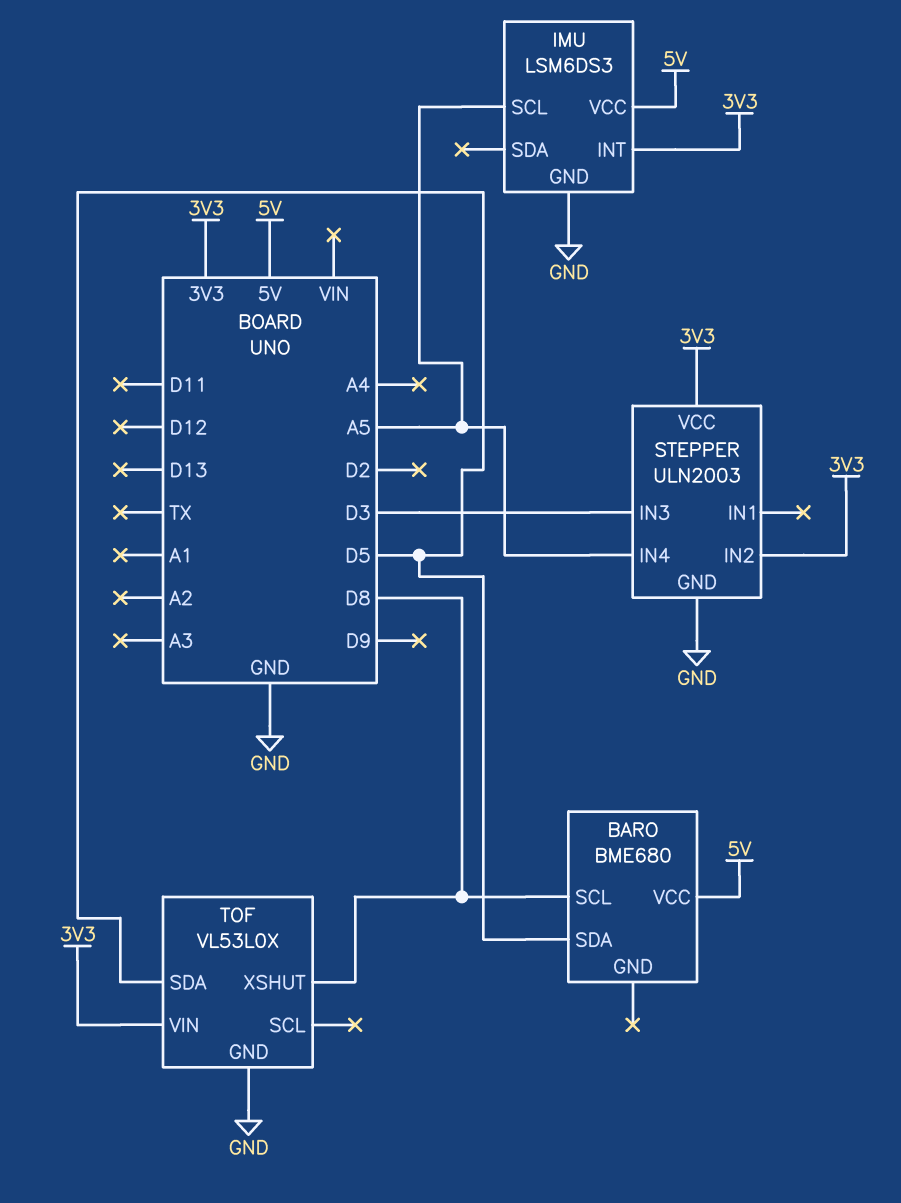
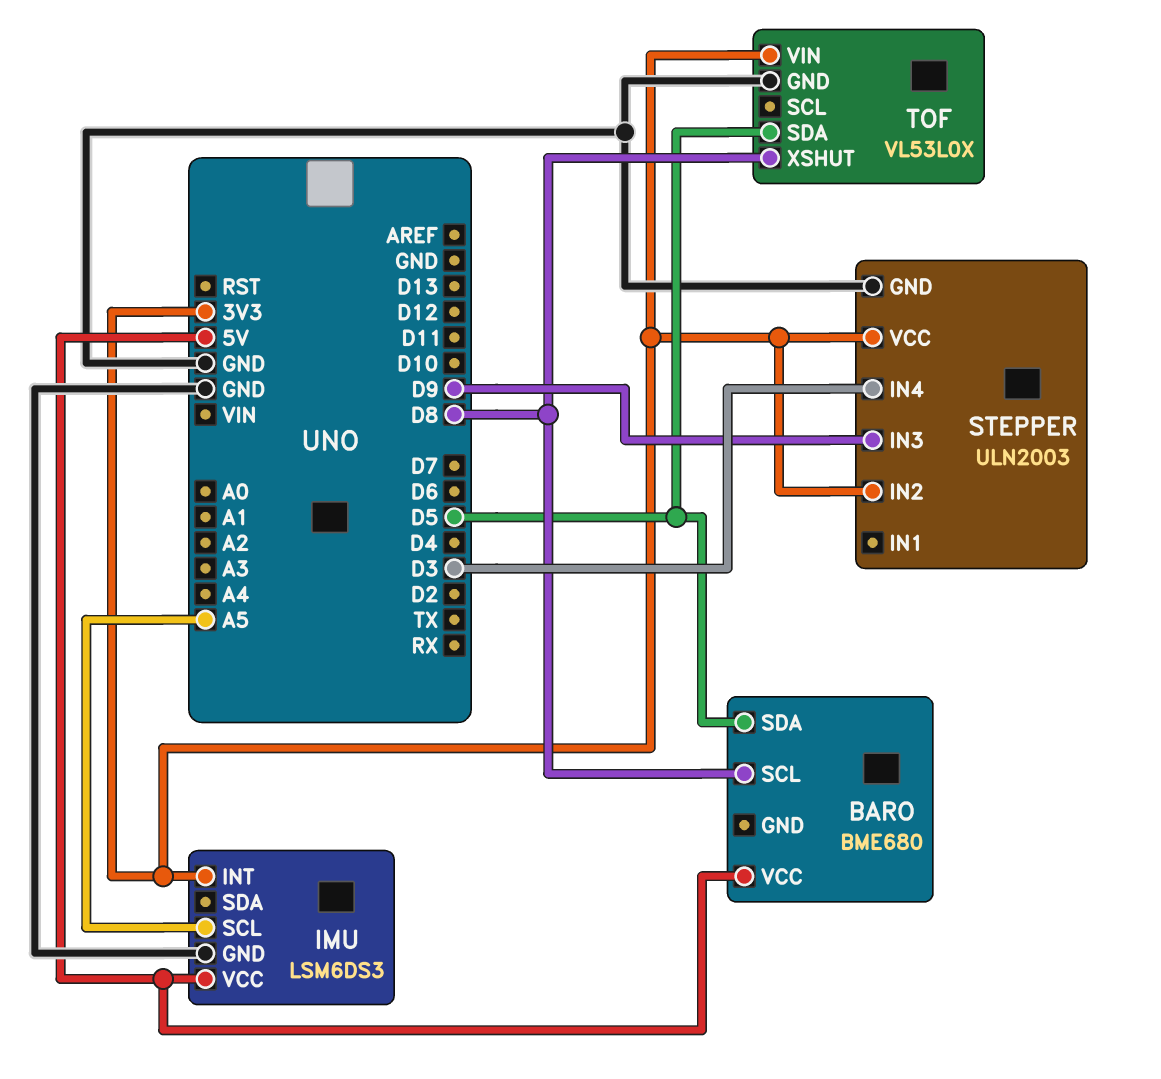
STEPPER pin IN3: D3 -> D9
STEPPER pin IN4: A5 -> D3

